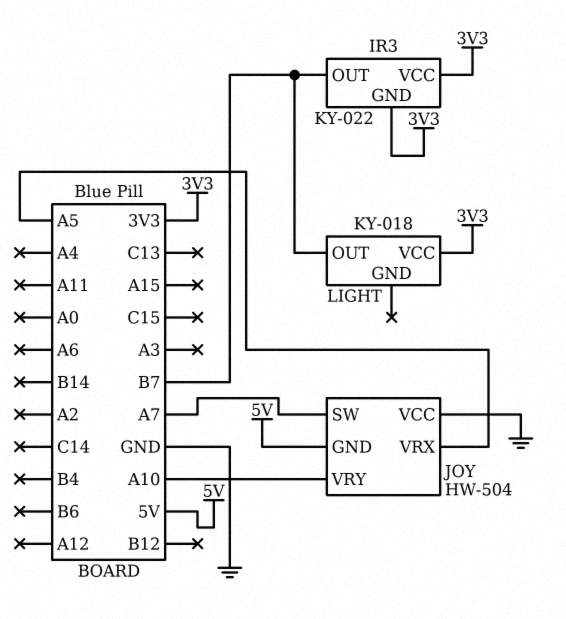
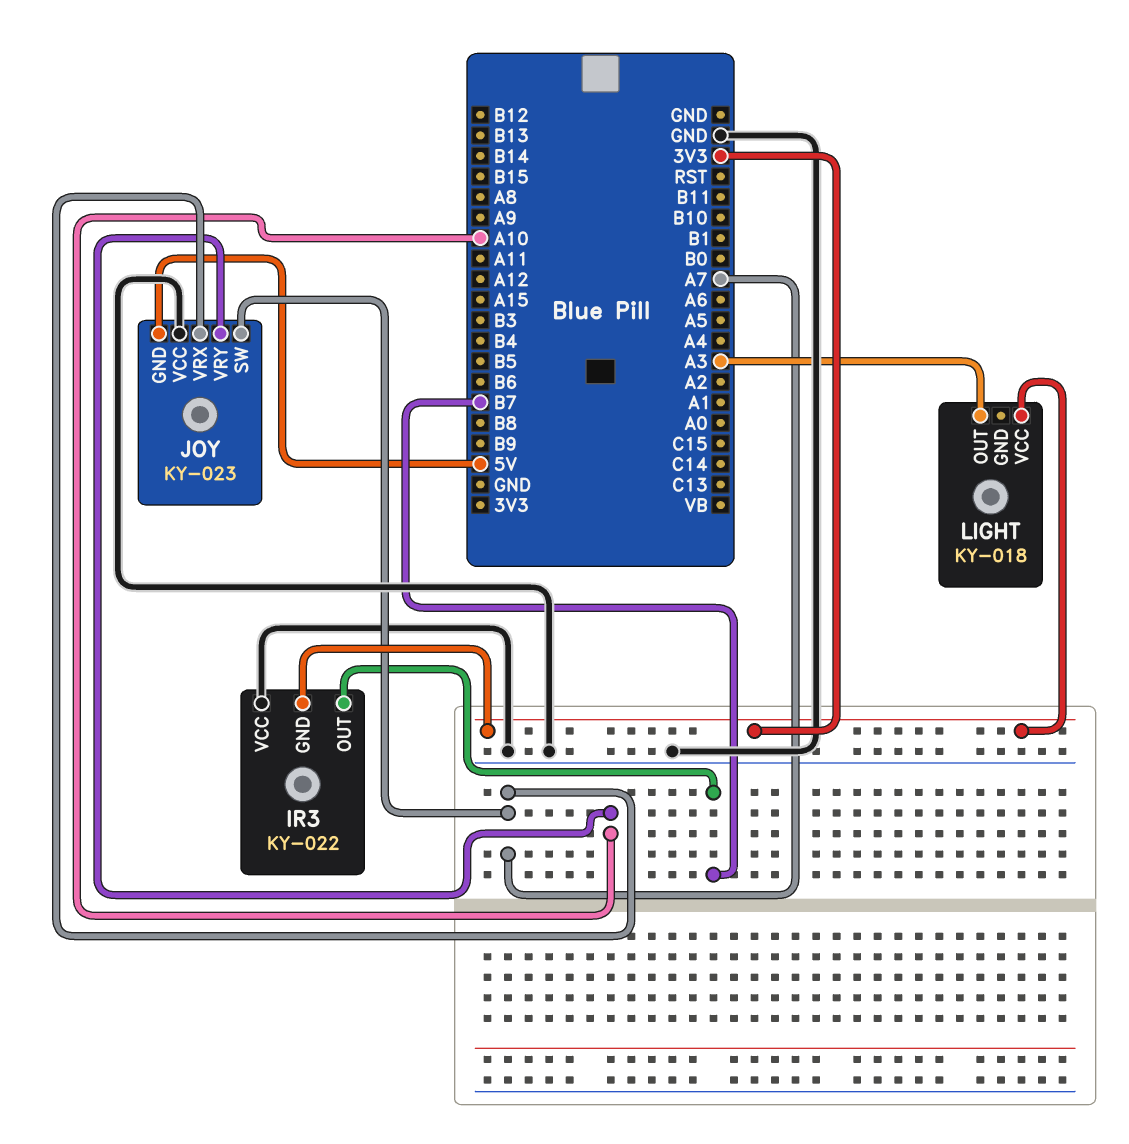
IR3 pin VCC: 3V3 -> GND
JOY: HW-504 -> KY-023
JOY pin VRX: A5 -> A7
LIGHT pin OUT: B7 -> A3

